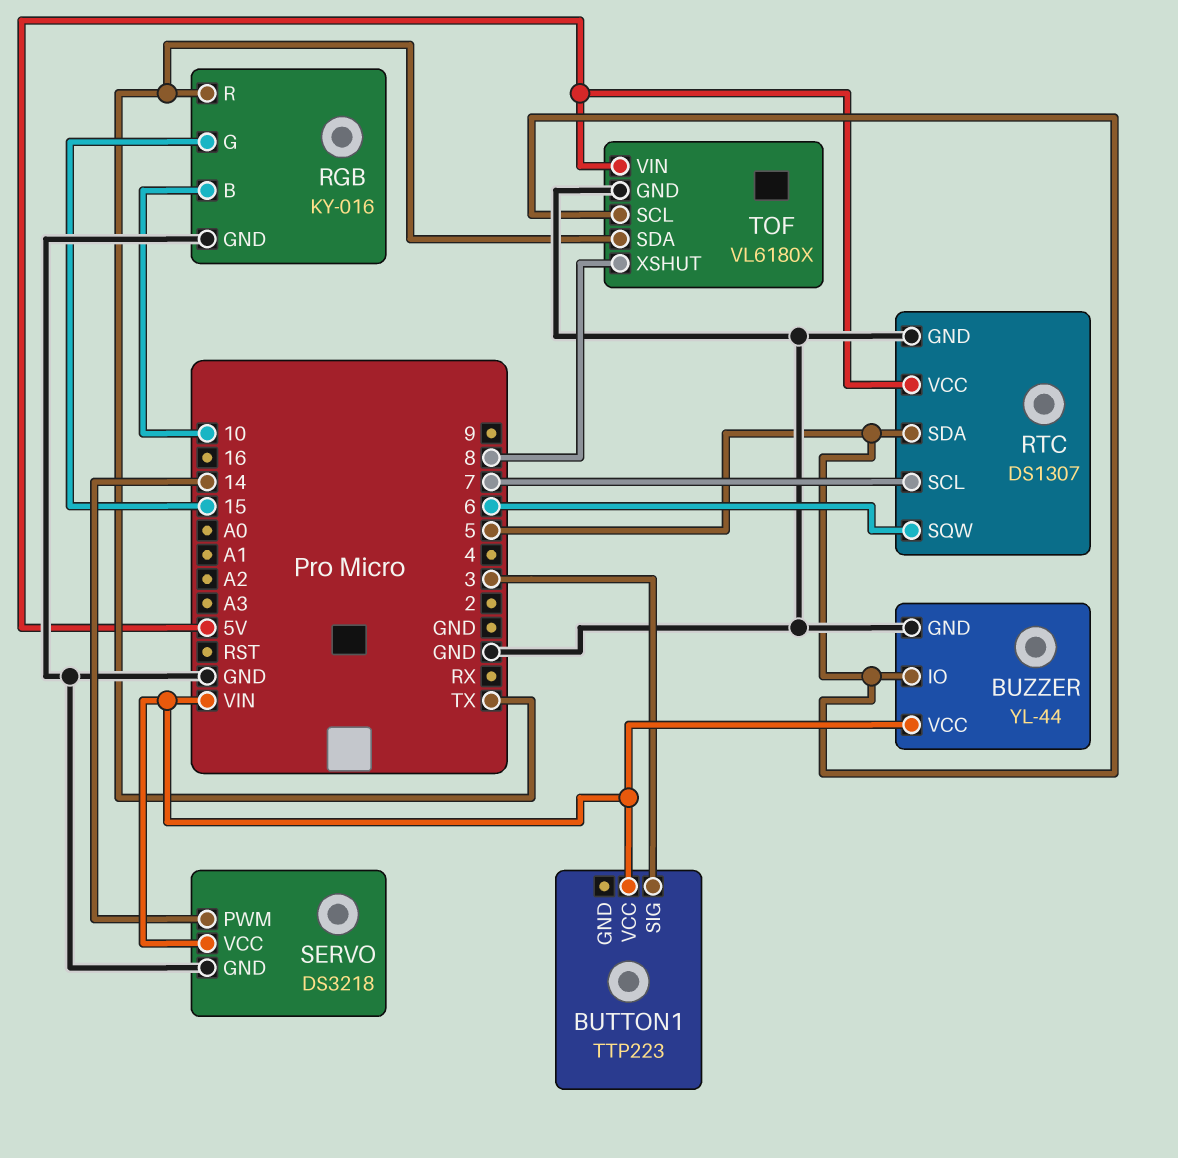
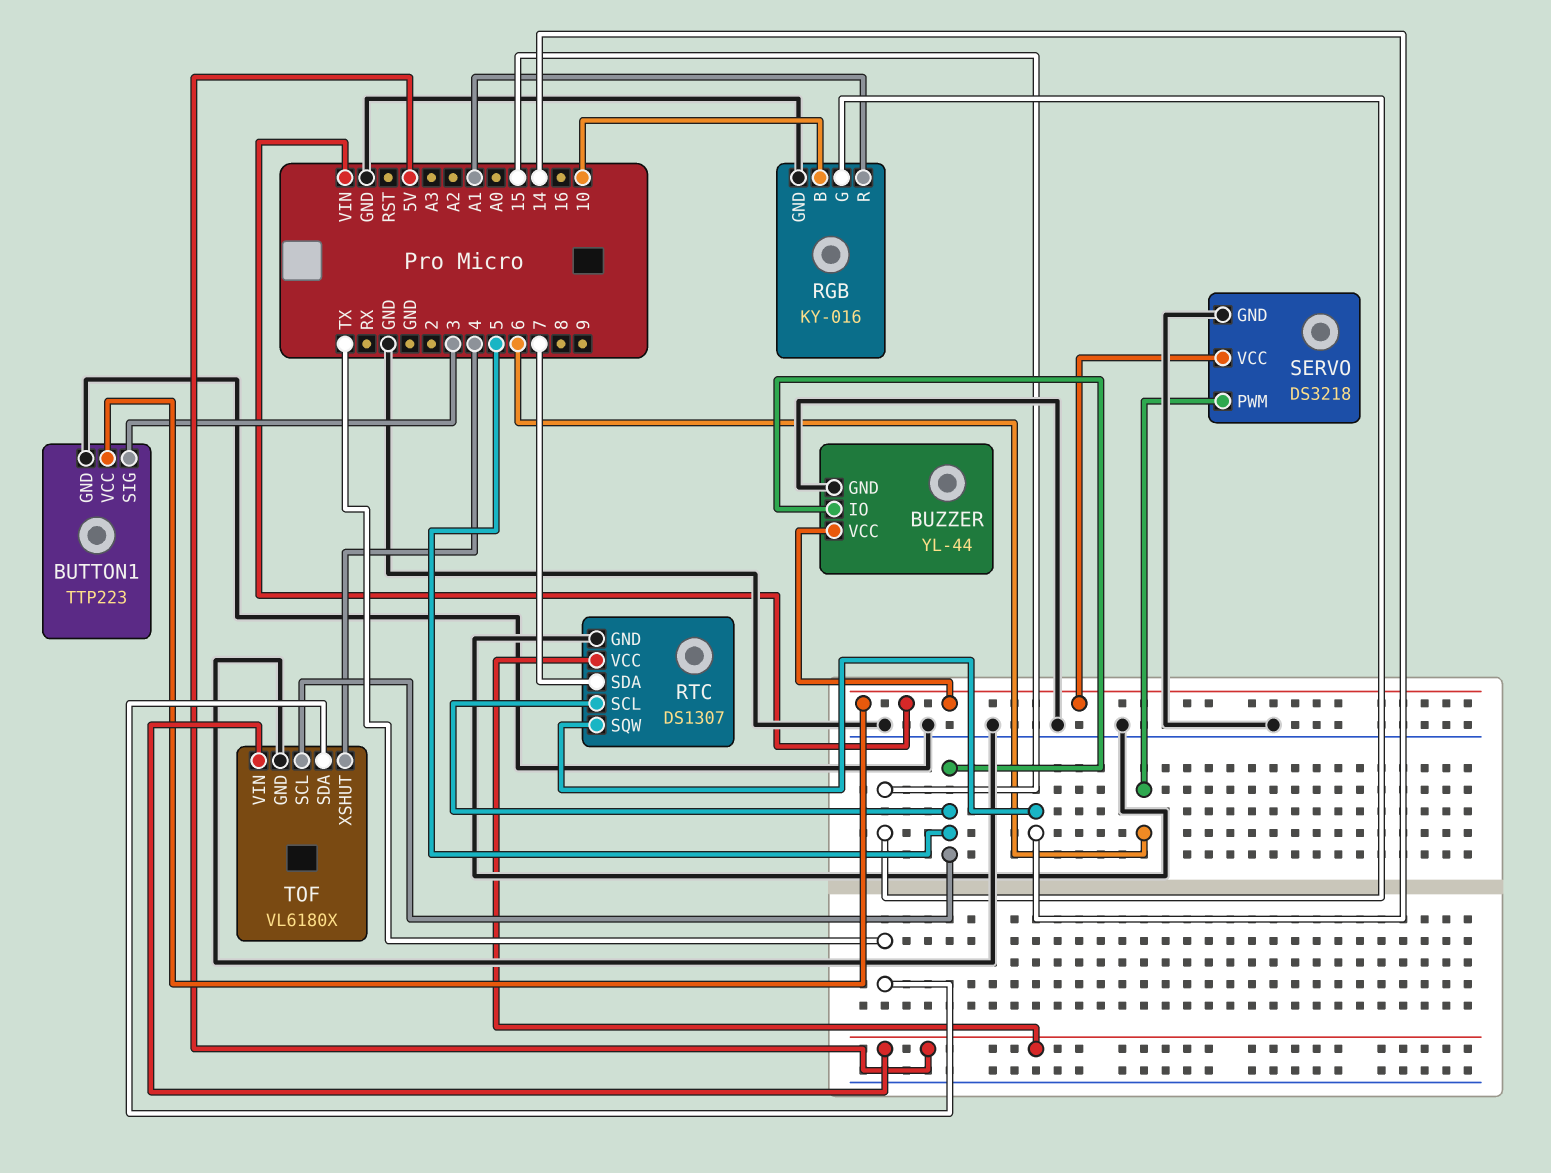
BUTTON1 pin GND: none -> GND
RGB pin R: TX -> A1
RTC pin SCL: 7 -> 5
RTC pin SDA: 5 -> 7
RTC pin SQW: 6 -> 14
SERVO pin PWM: 14 -> 6
TOF pin XSHUT: 8 -> 4

